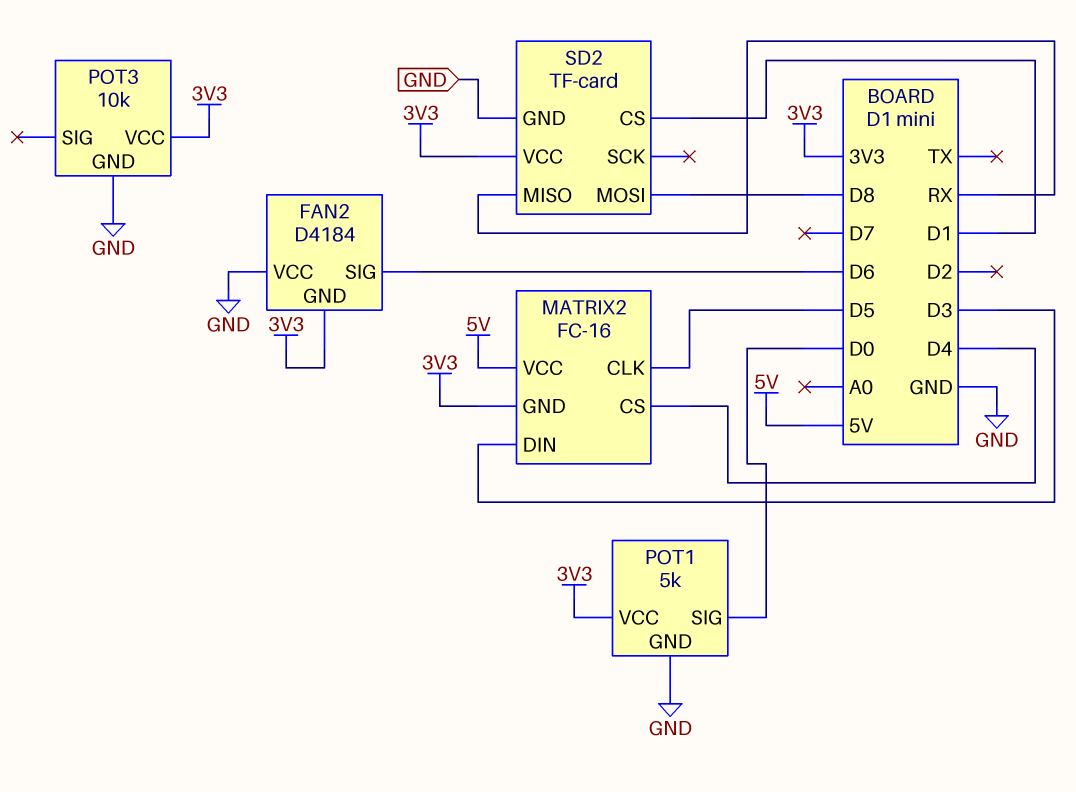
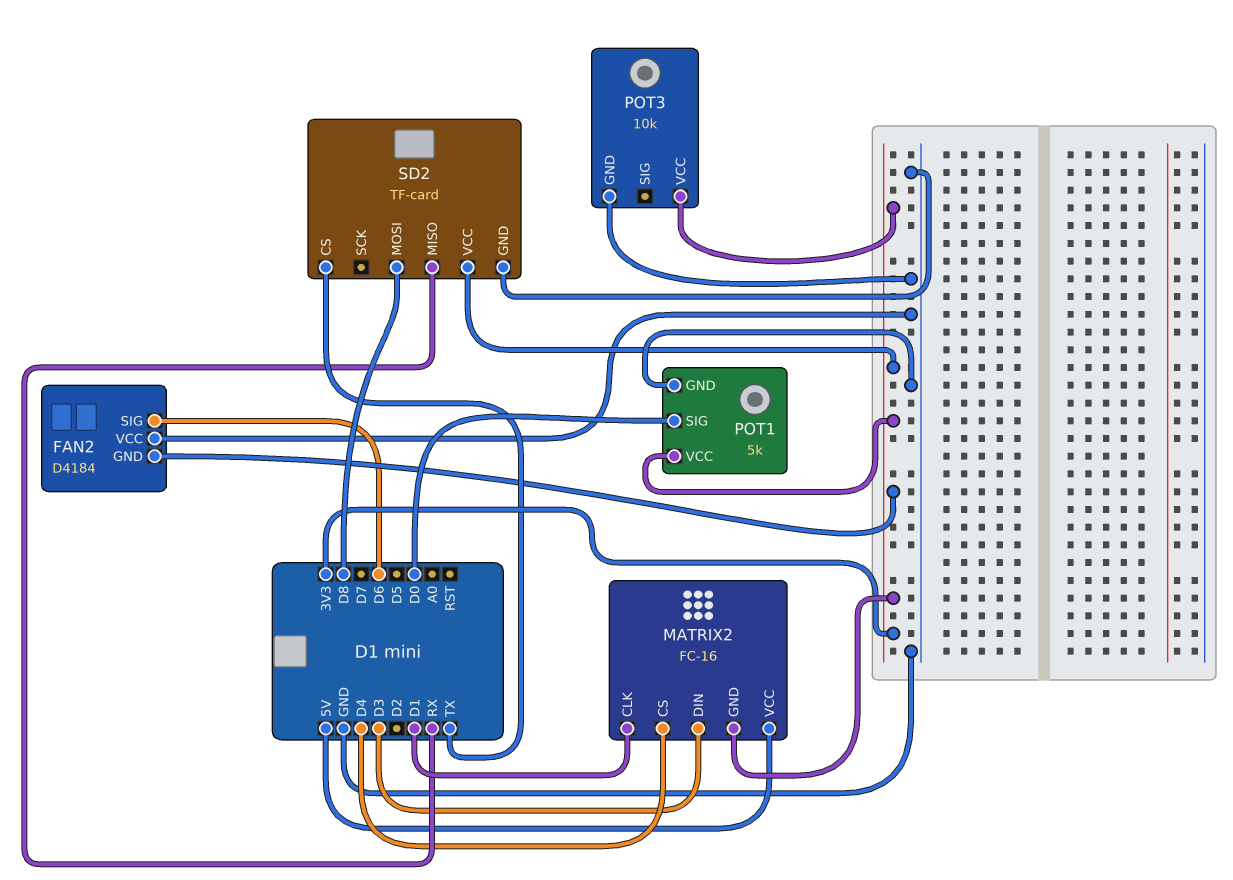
MATRIX2 pin CLK: D5 -> D1
SD2 pin CS: D1 -> TX

